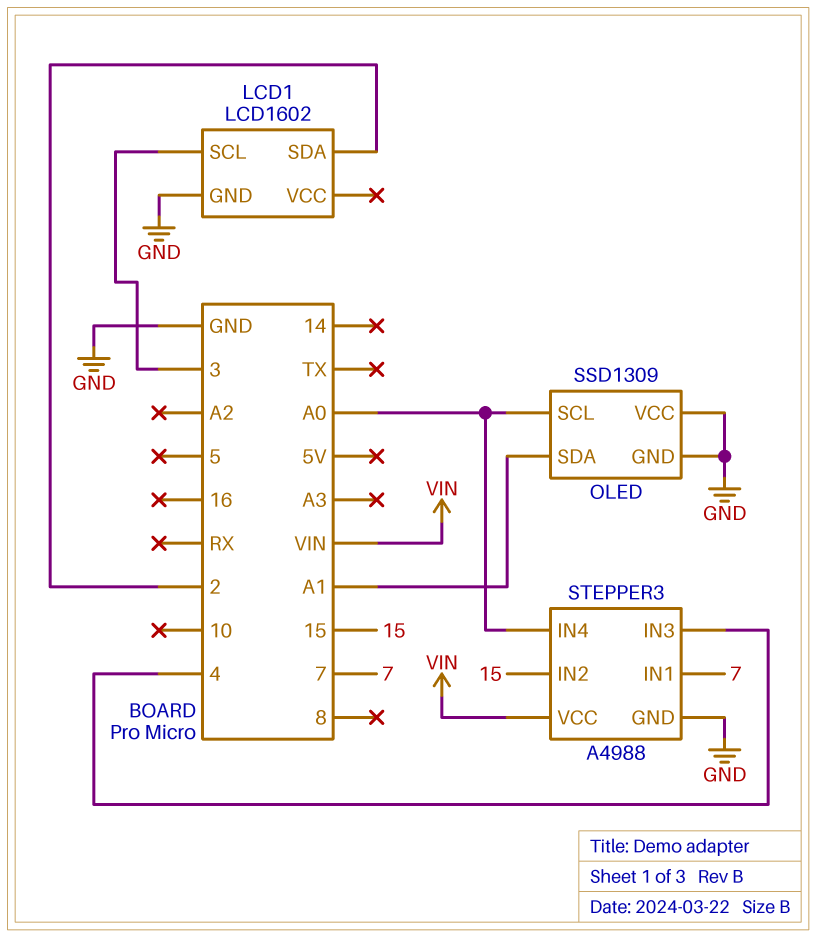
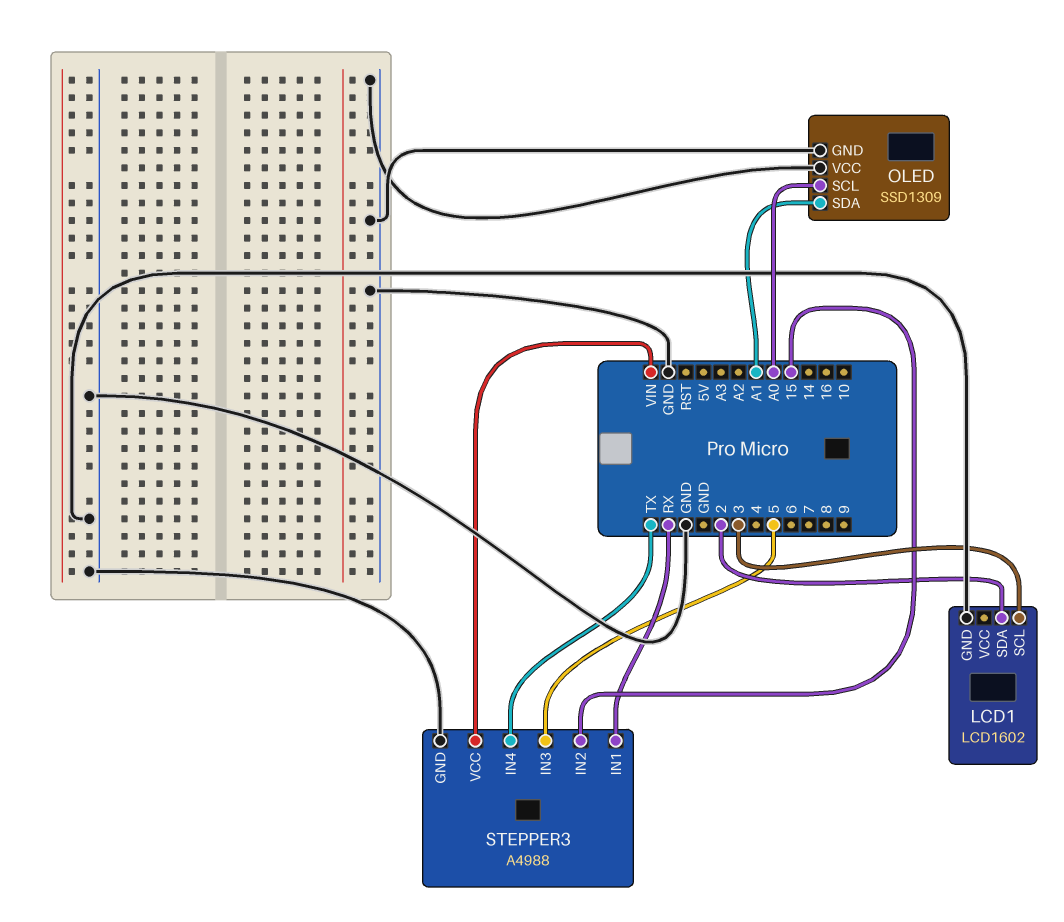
STEPPER3 pin IN1: 7 -> RX
STEPPER3 pin IN3: 4 -> 5
STEPPER3 pin IN4: A0 -> TX

